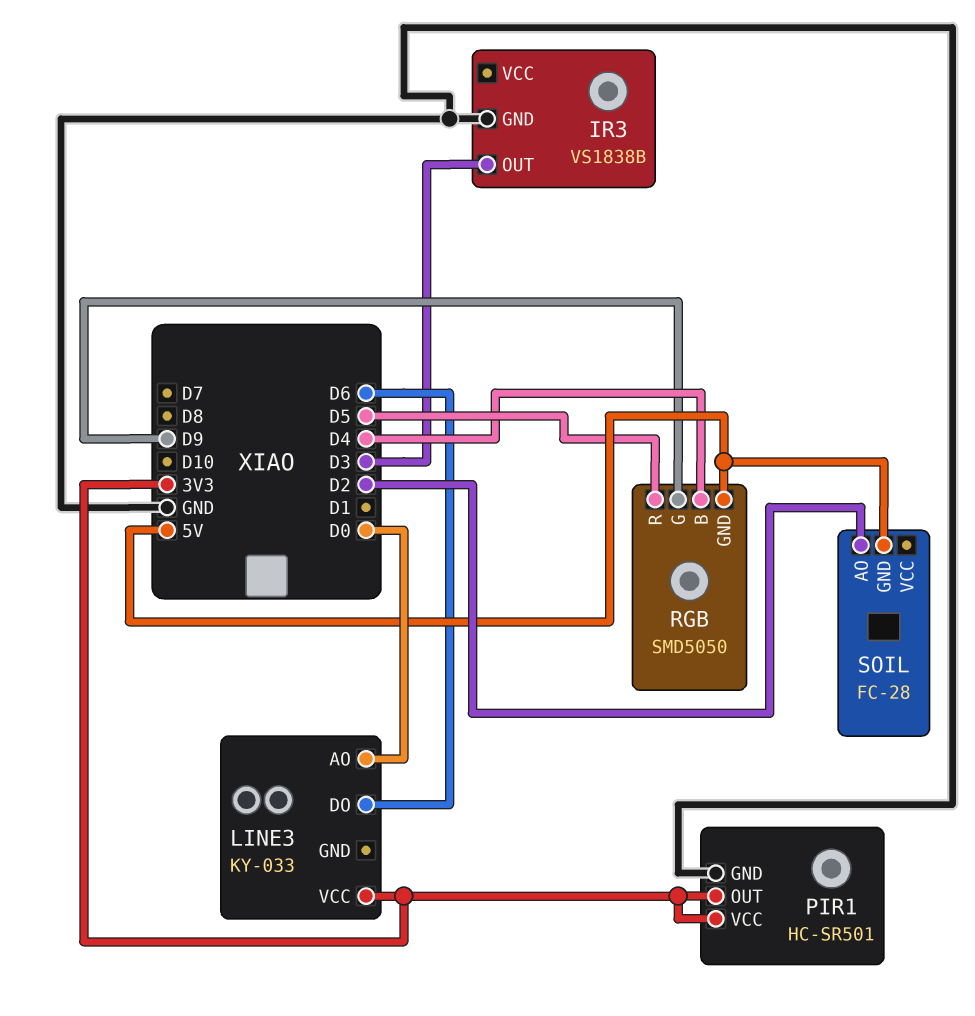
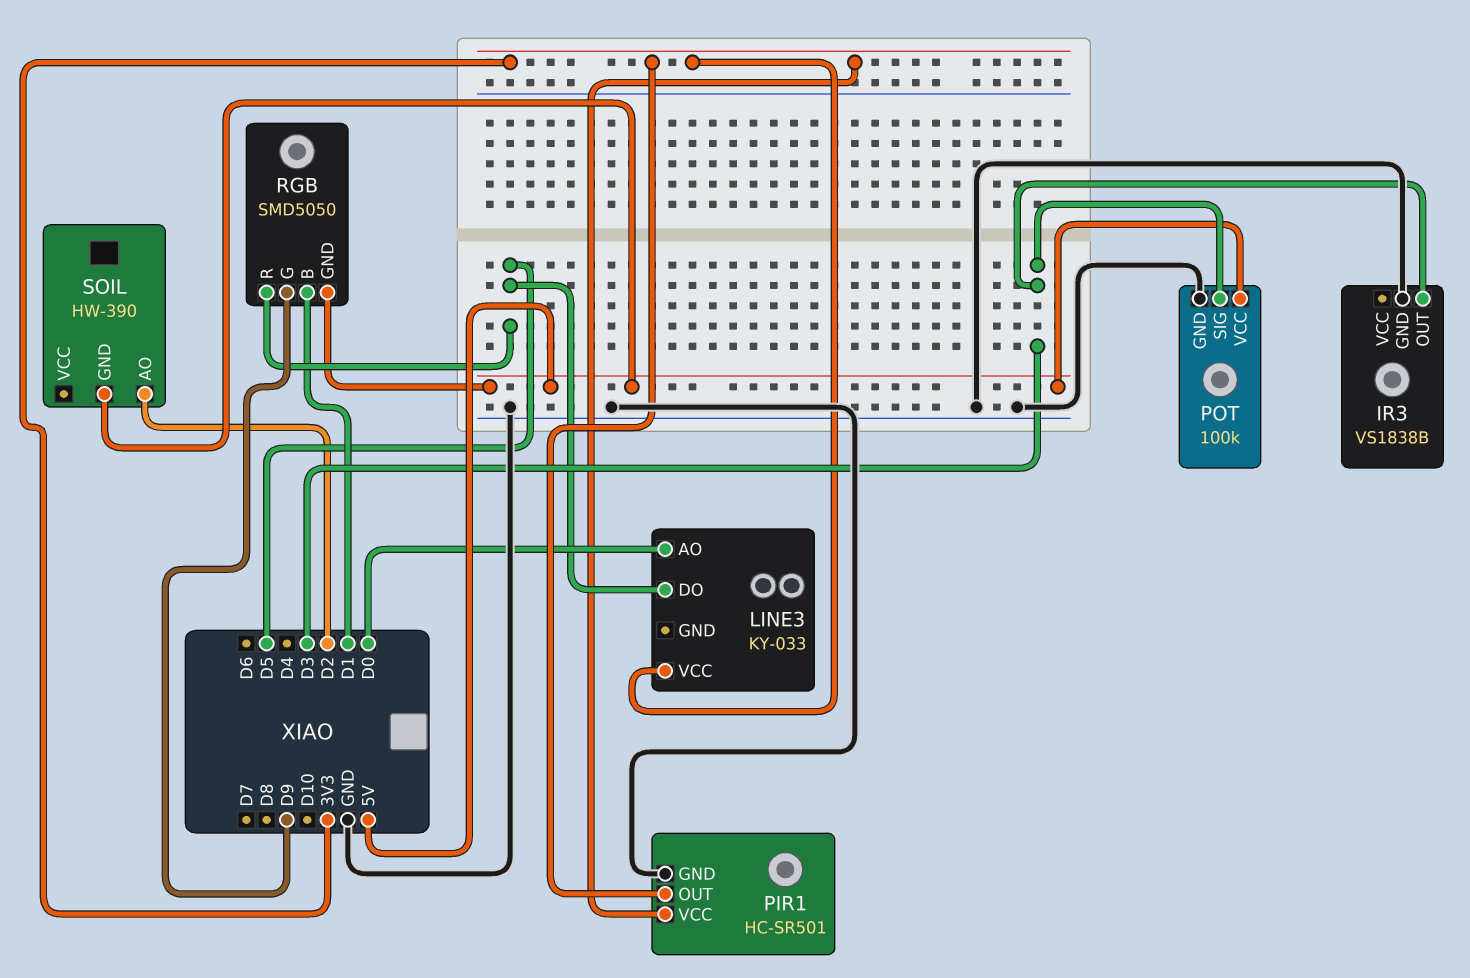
LINE3 pin DO: D6 -> D5
POT: none -> 100k
POT pin GND: none -> GND
POT pin SIG: none -> D3
POT pin VCC: none -> 5V
RGB pin B: D4 -> D1
SOIL: FC-28 -> HW-390

